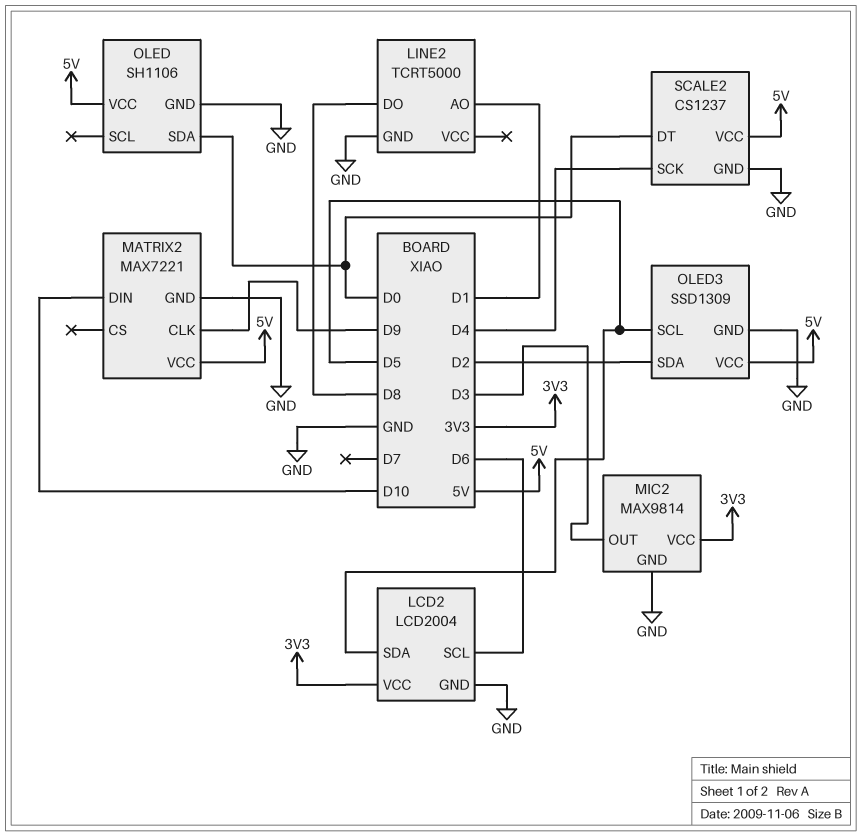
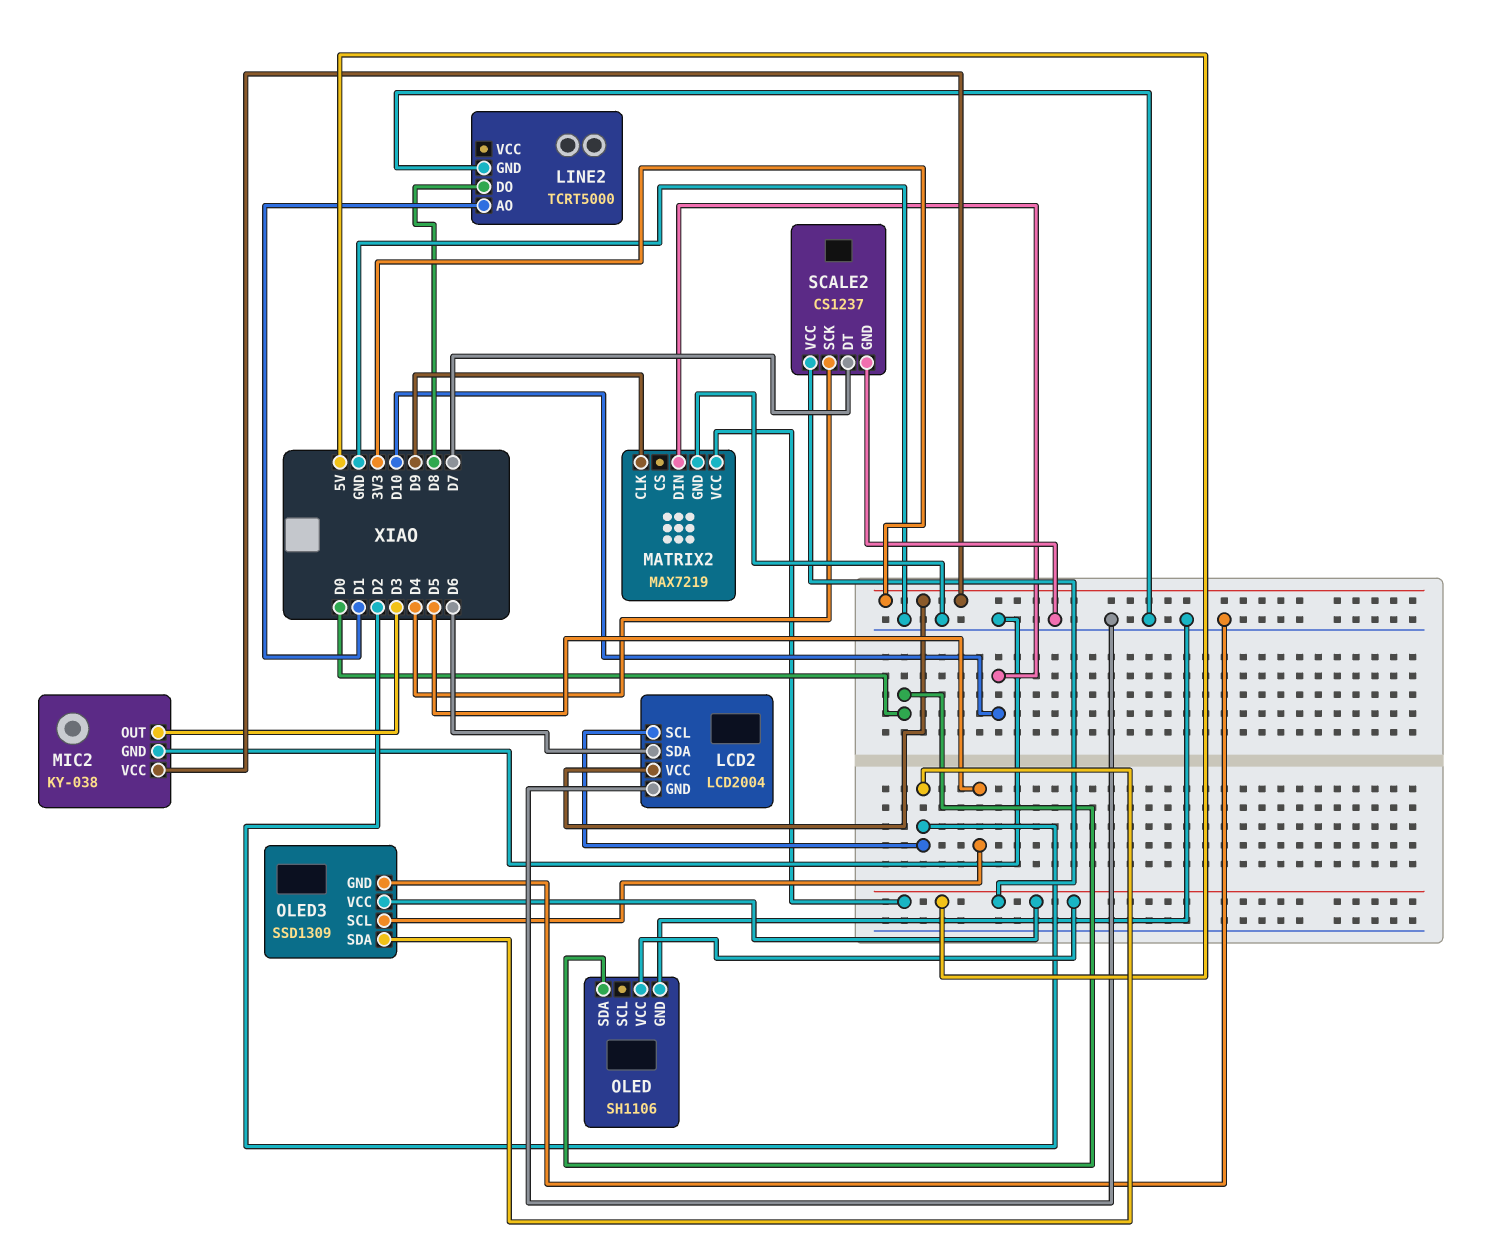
LCD2 pin SCL: D6 -> D2
LCD2 pin SDA: D5 -> D6
MATRIX2: MAX7221 -> MAX7219
MIC2: MAX9814 -> KY-038
SCALE2 pin DT: D0 -> D7

